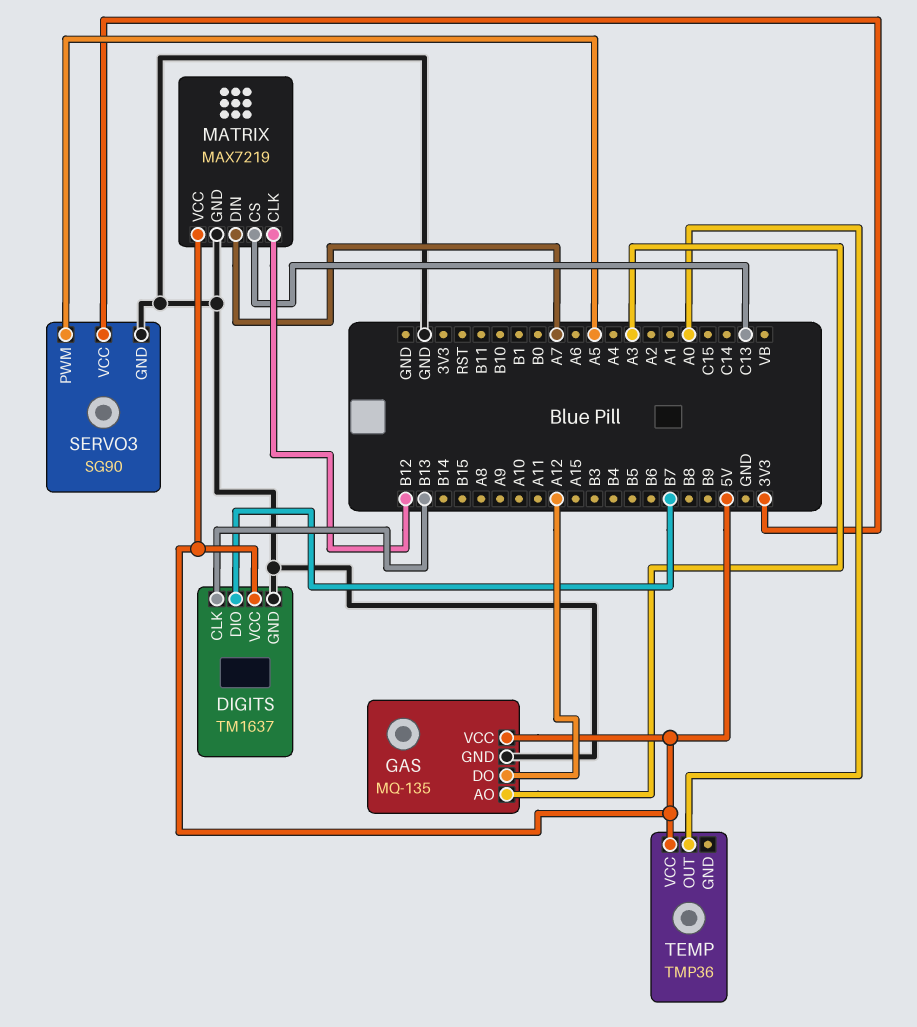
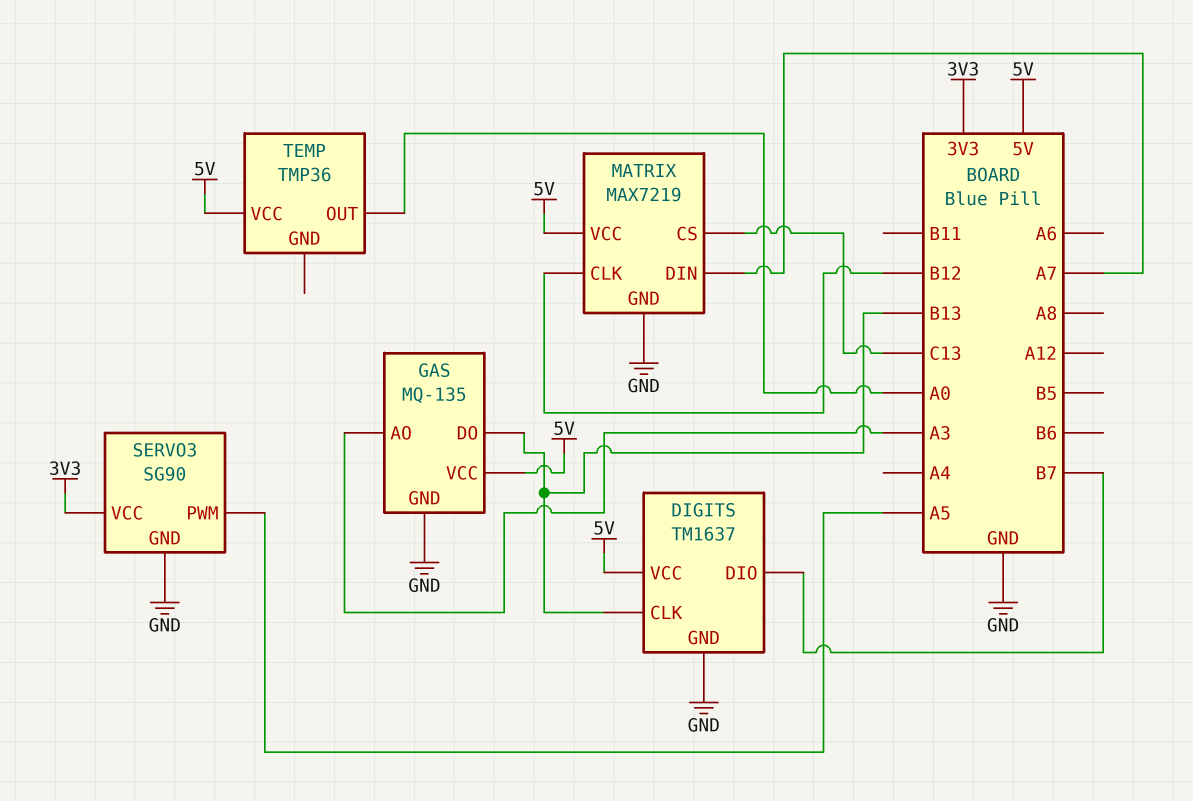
GAS pin DO: A12 -> B13

